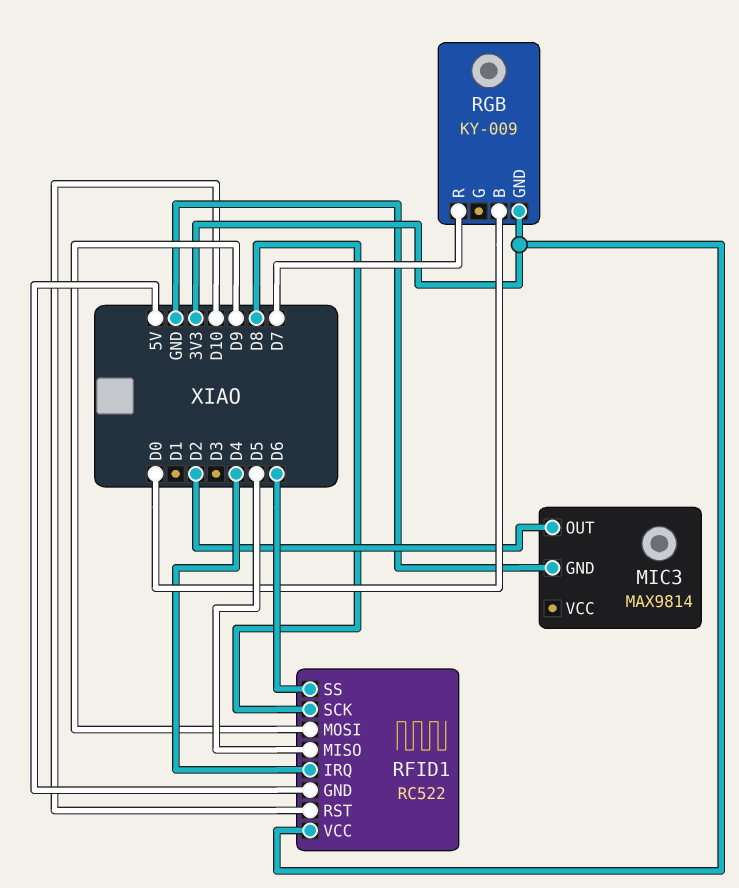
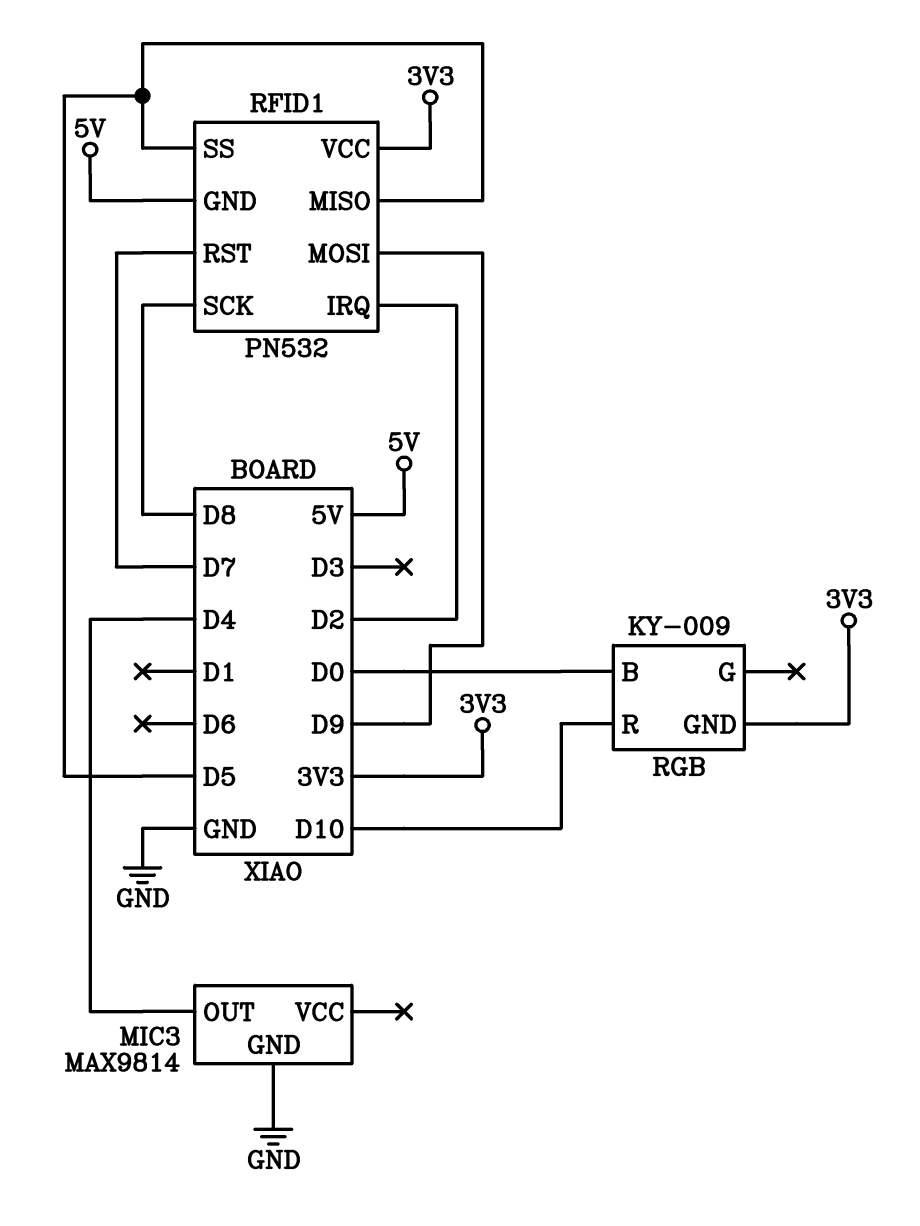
MIC3 pin OUT: D2 -> D4
RFID1: RC522 -> PN532
RFID1 pin IRQ: D4 -> D2
RFID1 pin RST: D10 -> D7
RFID1 pin SS: D6 -> D5
RGB pin R: D7 -> D10

